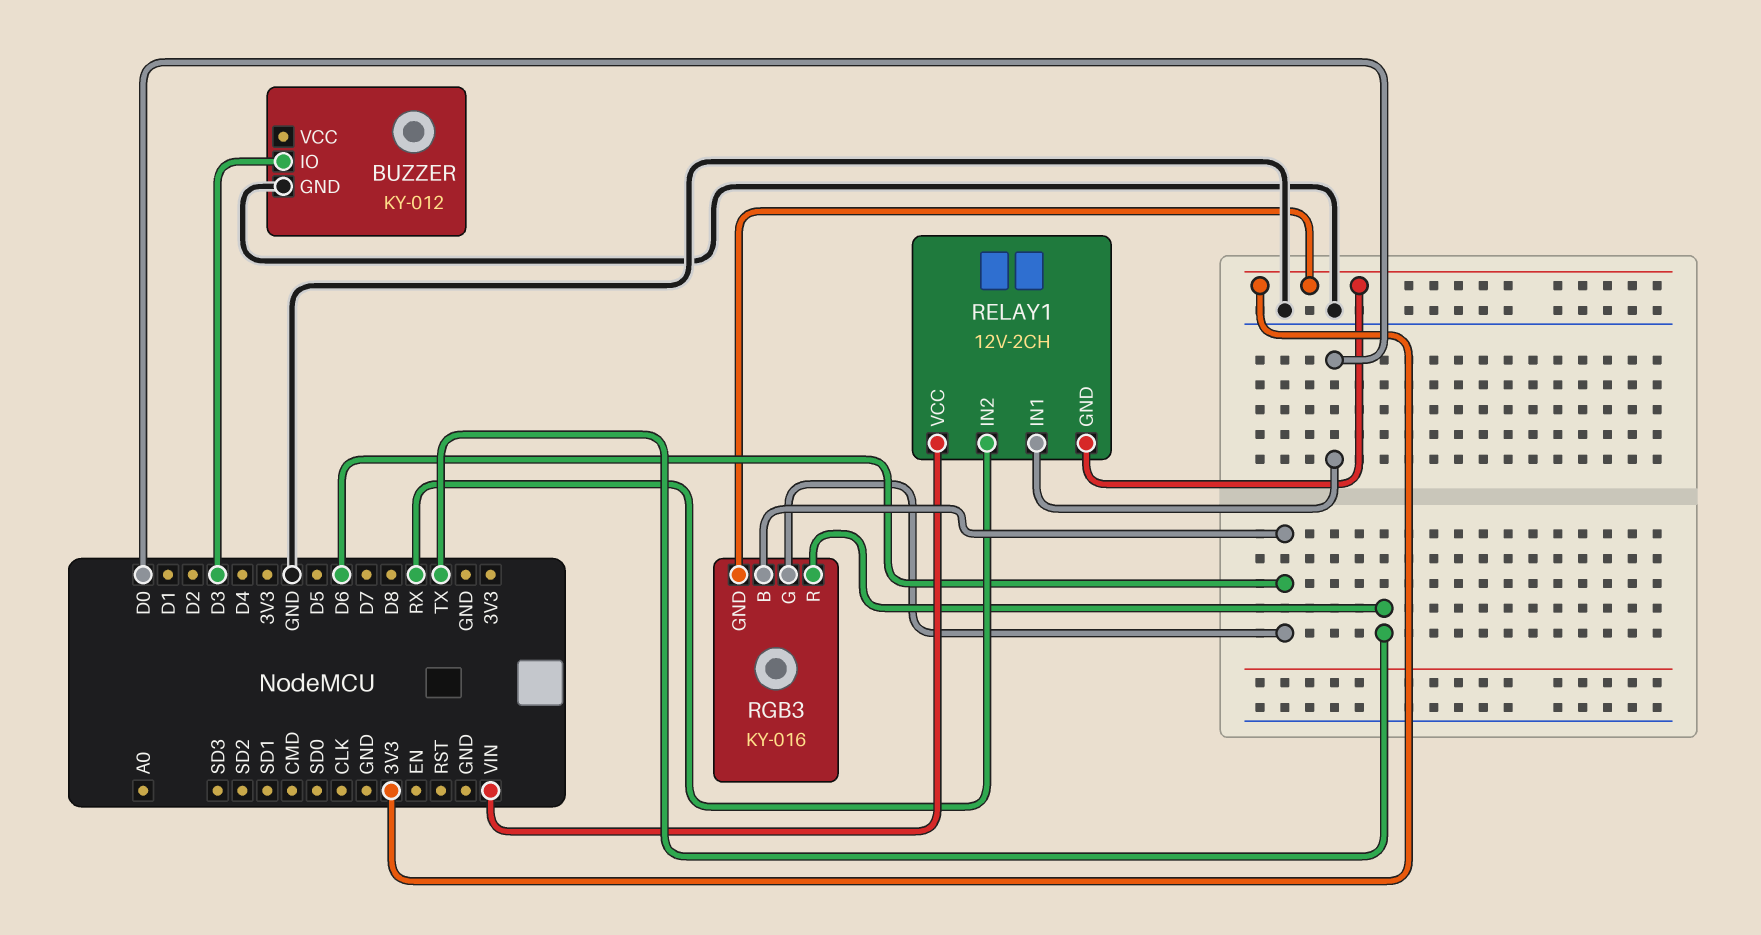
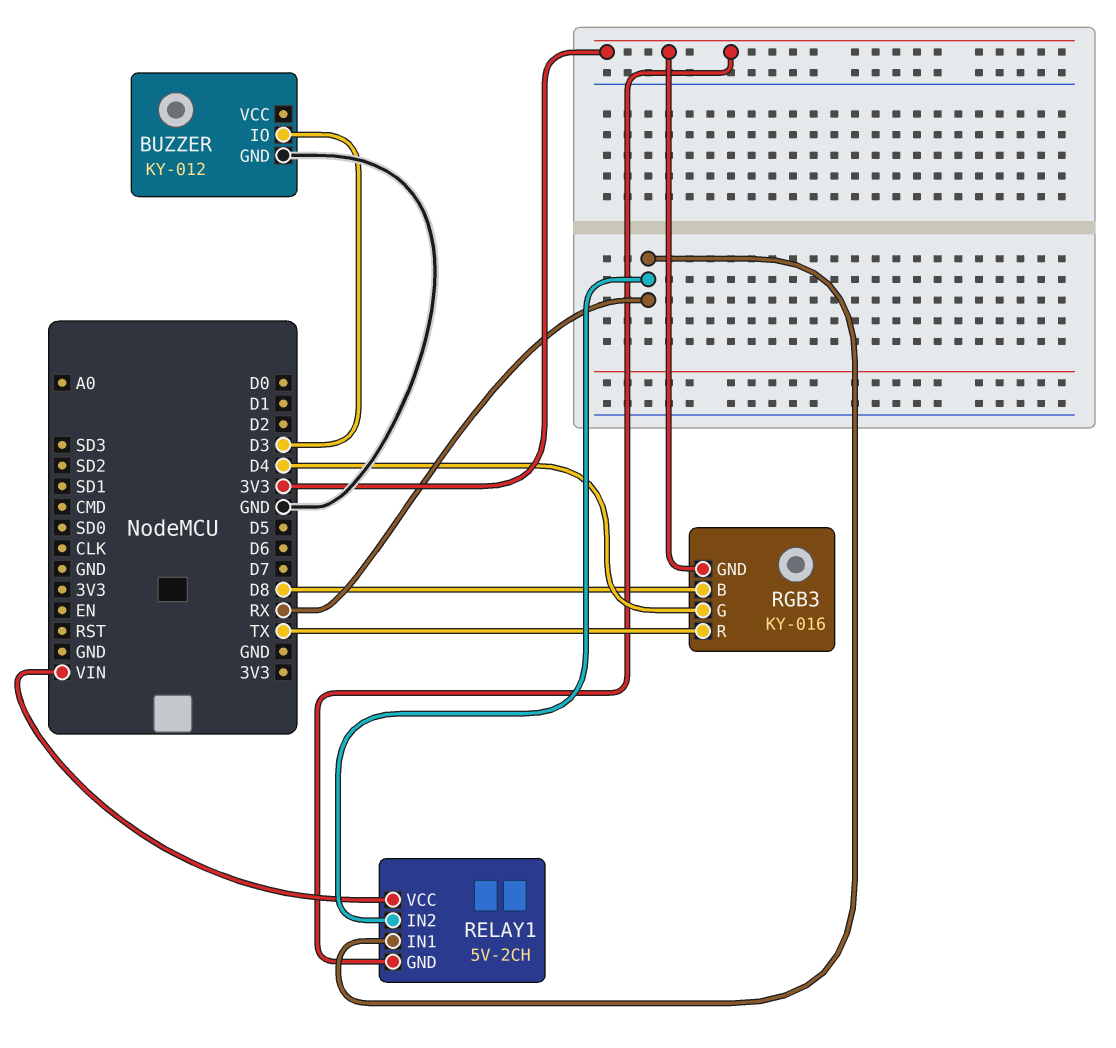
RELAY1: 12V-2CH -> 5V-2CH
RELAY1 pin IN1: D0 -> RX
RGB3 pin B: D6 -> D8
RGB3 pin G: D6 -> D4

